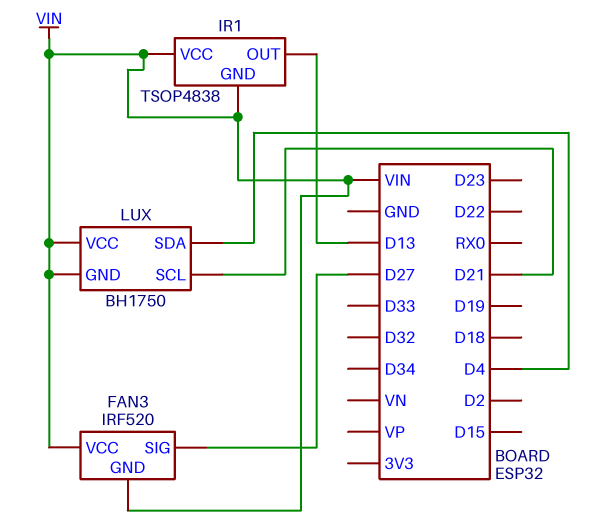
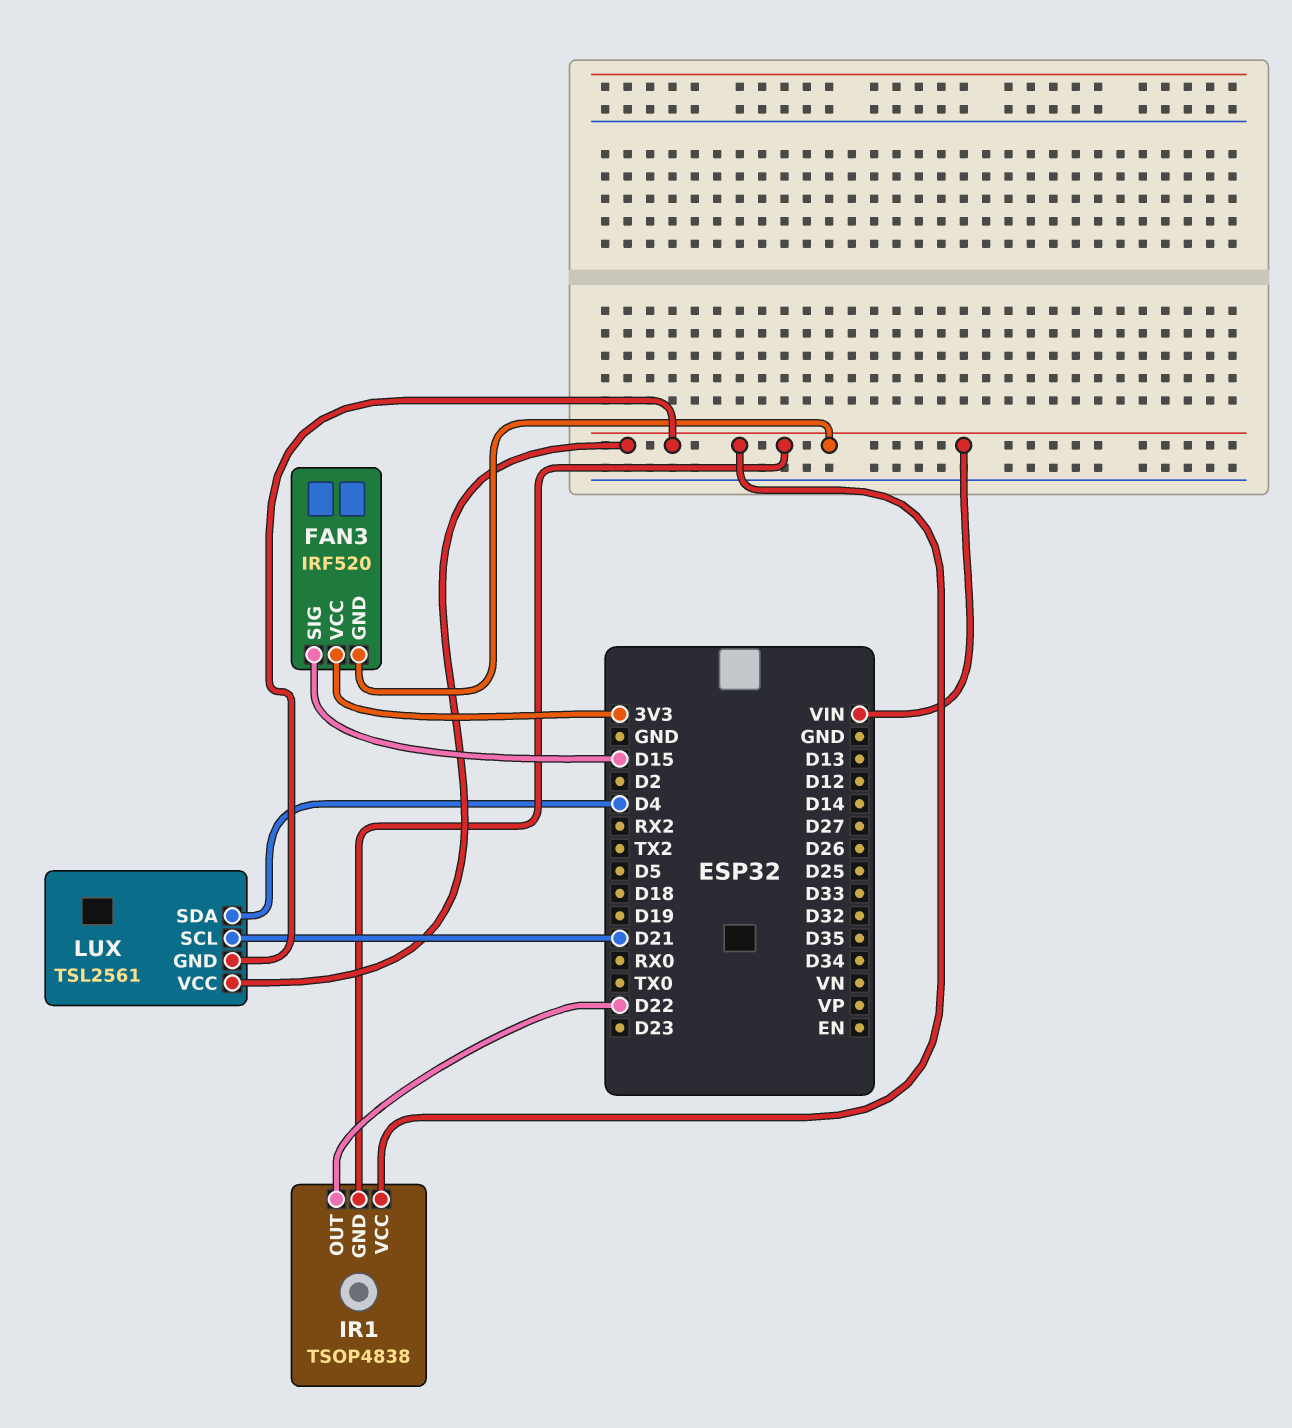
FAN3 pin SIG: D27 -> D15
FAN3 pin VCC: VIN -> 3V3
IR1 pin OUT: D13 -> D22
LUX: BH1750 -> TSL2561

